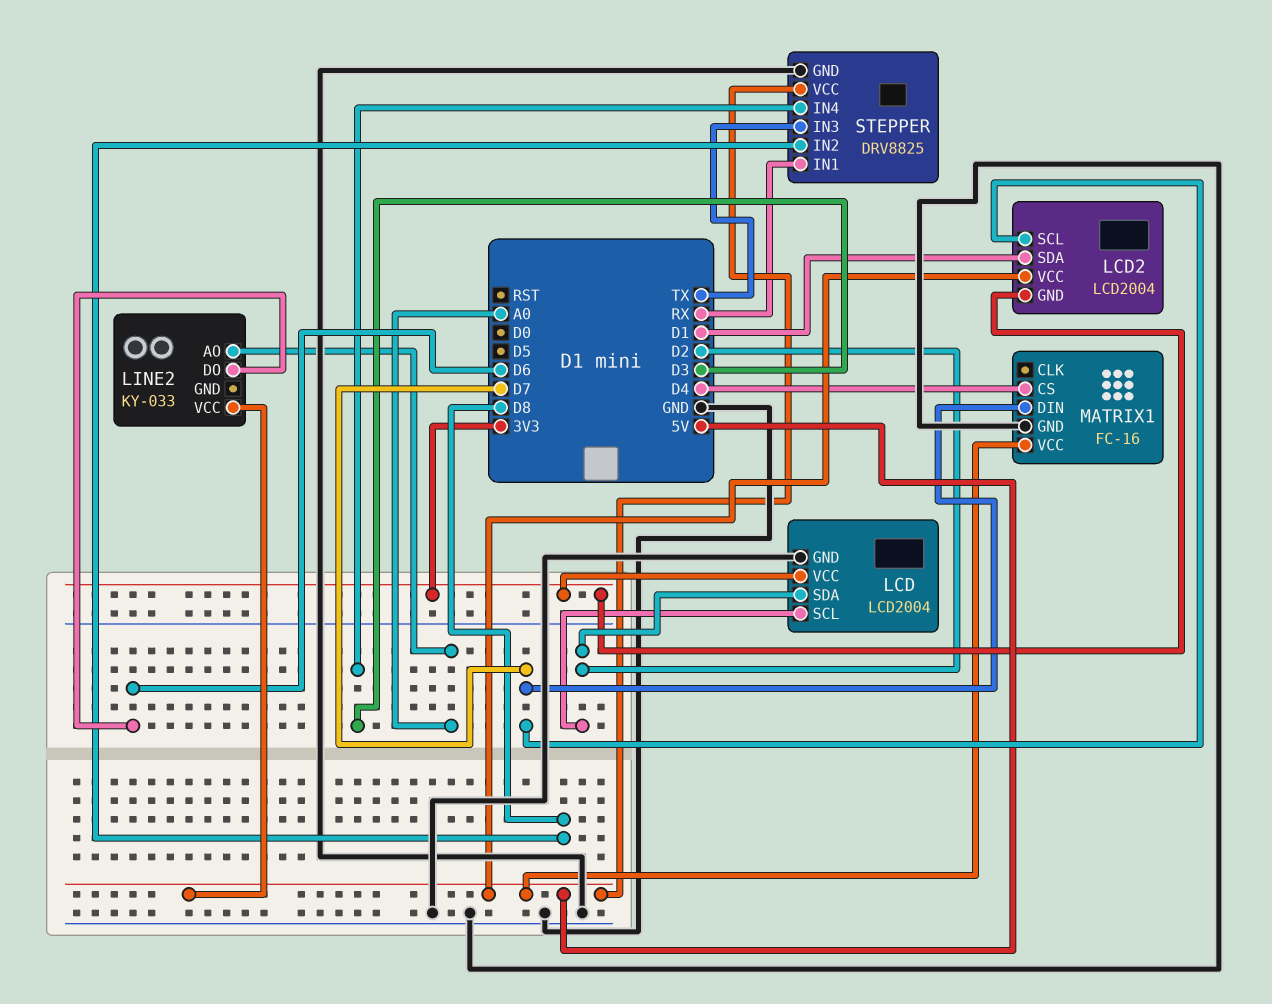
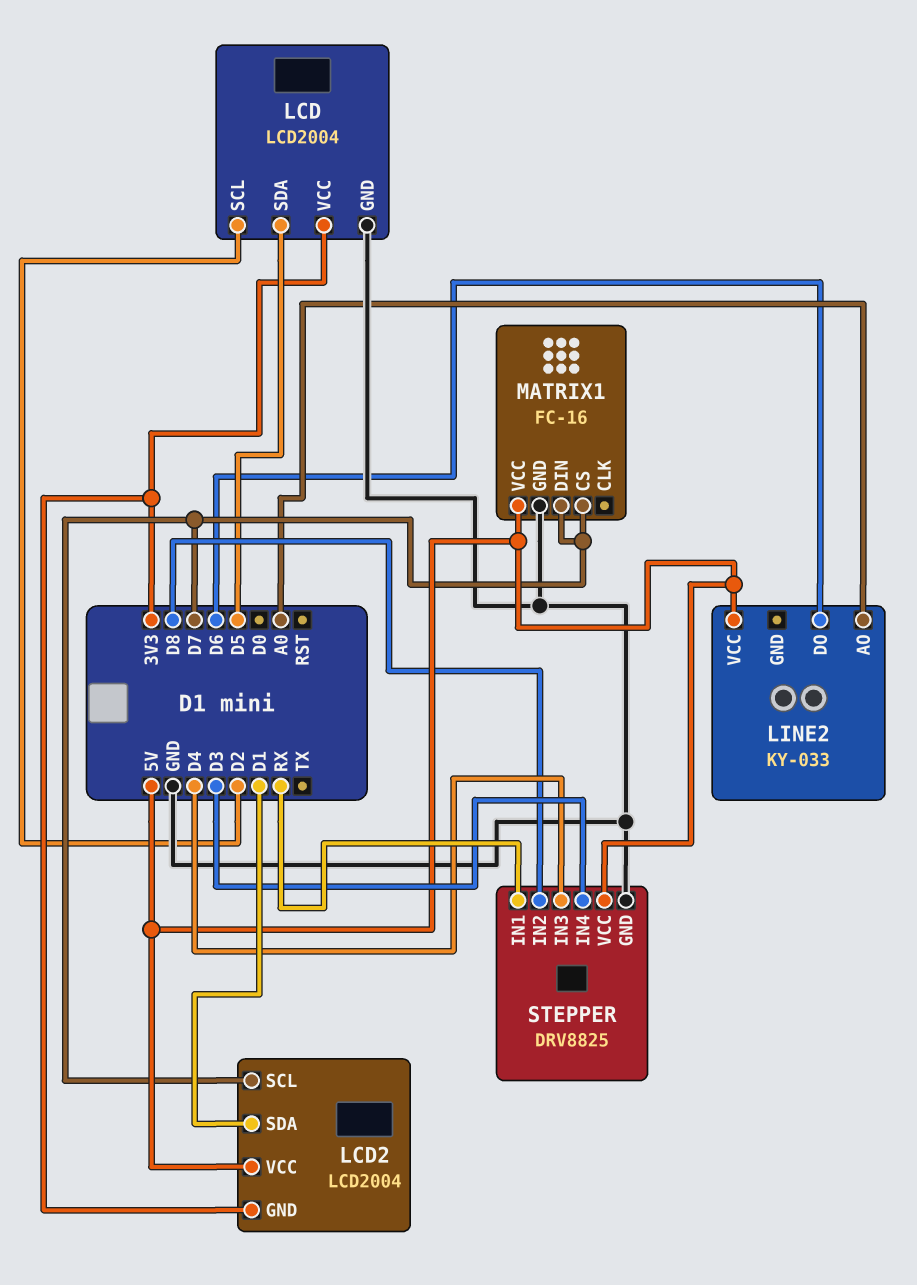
LCD pin SDA: D2 -> D5
MATRIX1 pin CS: D4 -> D7
STEPPER pin IN3: TX -> D4

